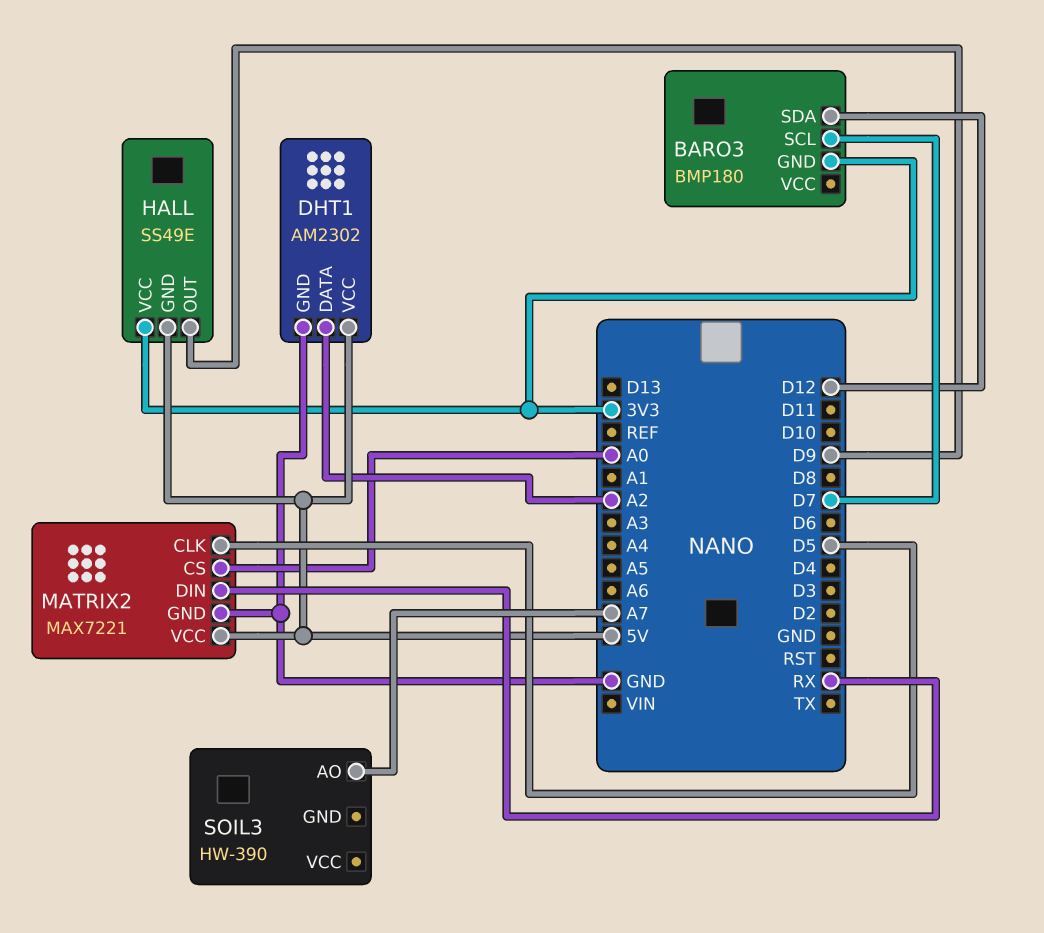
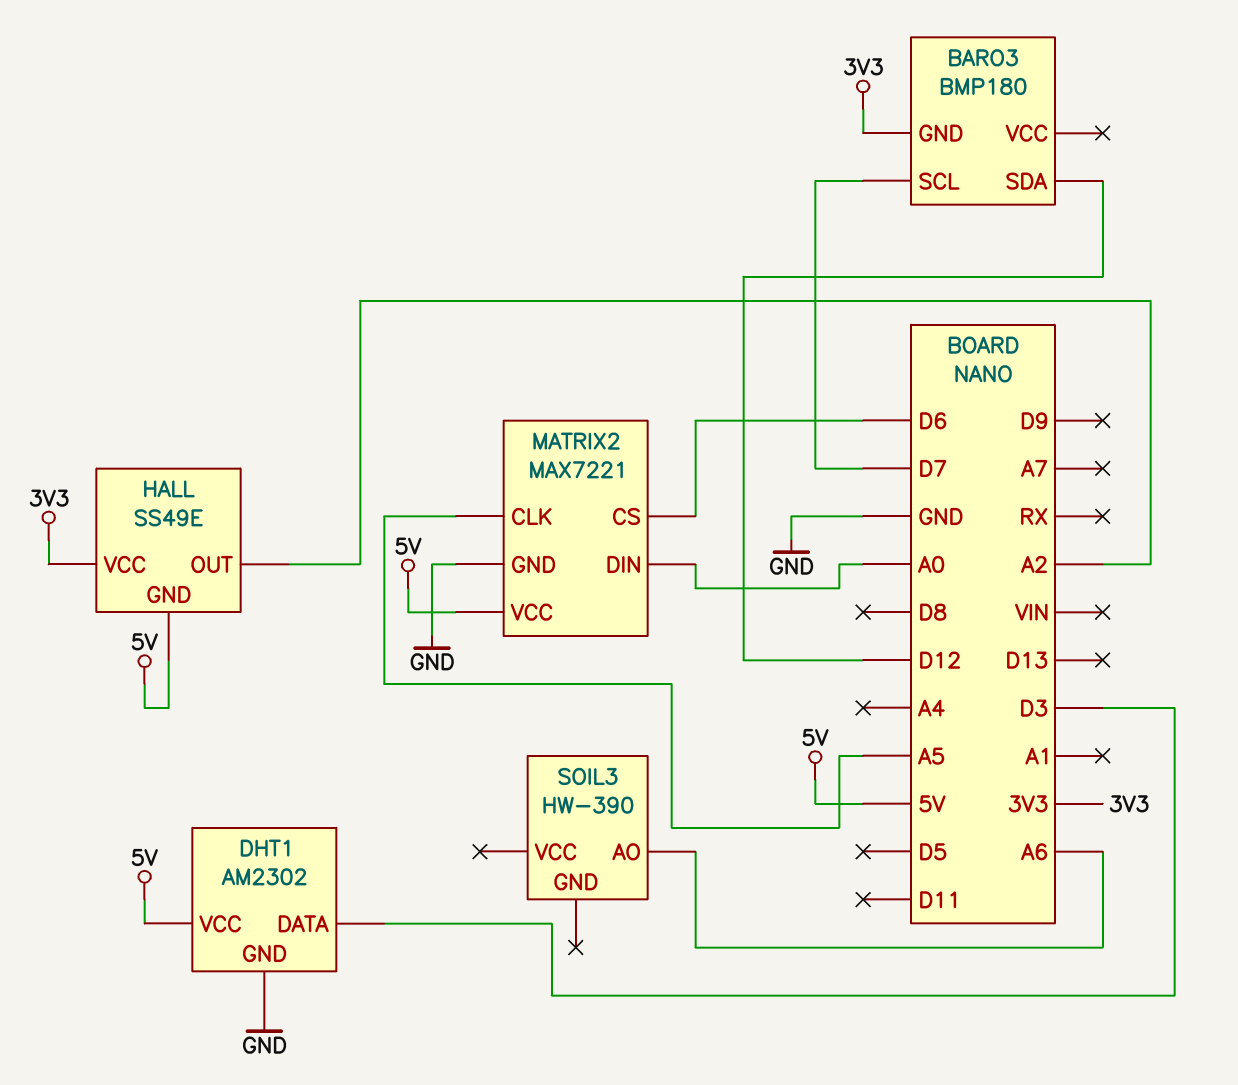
DHT1 pin DATA: A2 -> D3
HALL pin OUT: D9 -> A2
MATRIX2 pin CLK: D5 -> A5
MATRIX2 pin CS: A0 -> D6
MATRIX2 pin DIN: RX -> A0
SOIL3 pin AO: A7 -> A6

